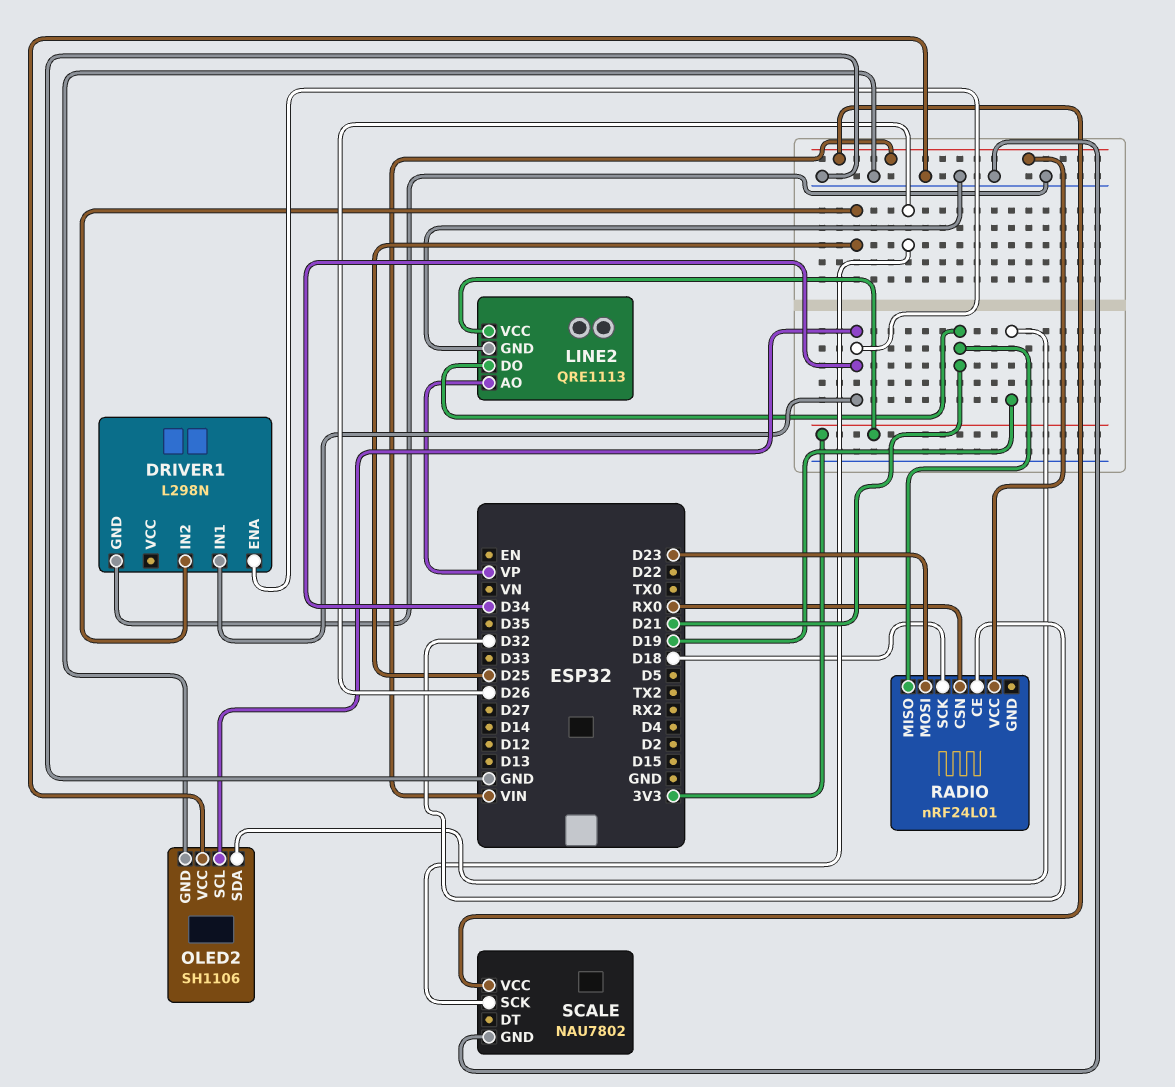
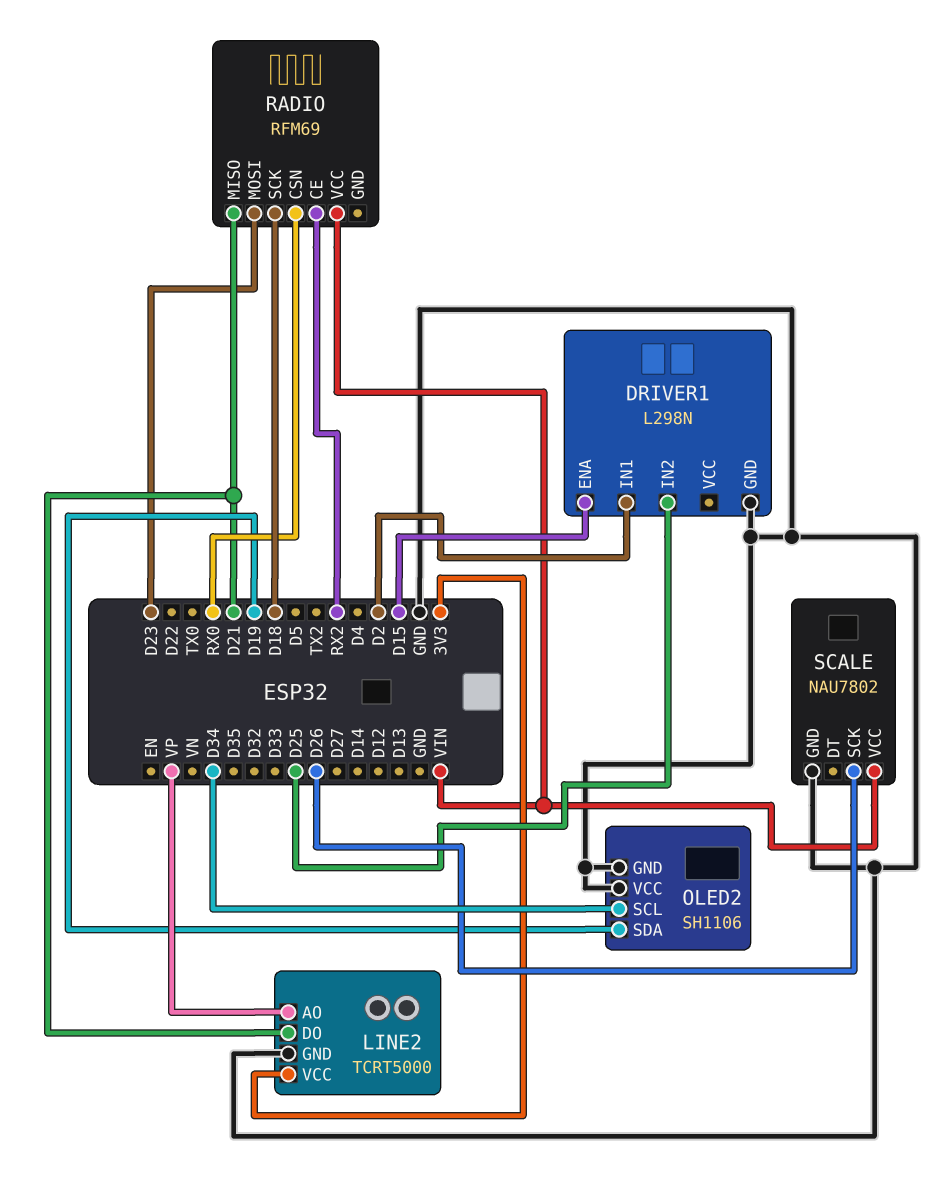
DRIVER1 pin ENA: D34 -> D15
DRIVER1 pin IN1: D34 -> D2
LINE2: QRE1113 -> TCRT5000
RADIO: nRF24L01 -> RFM69
RADIO pin CE: D32 -> RX2

